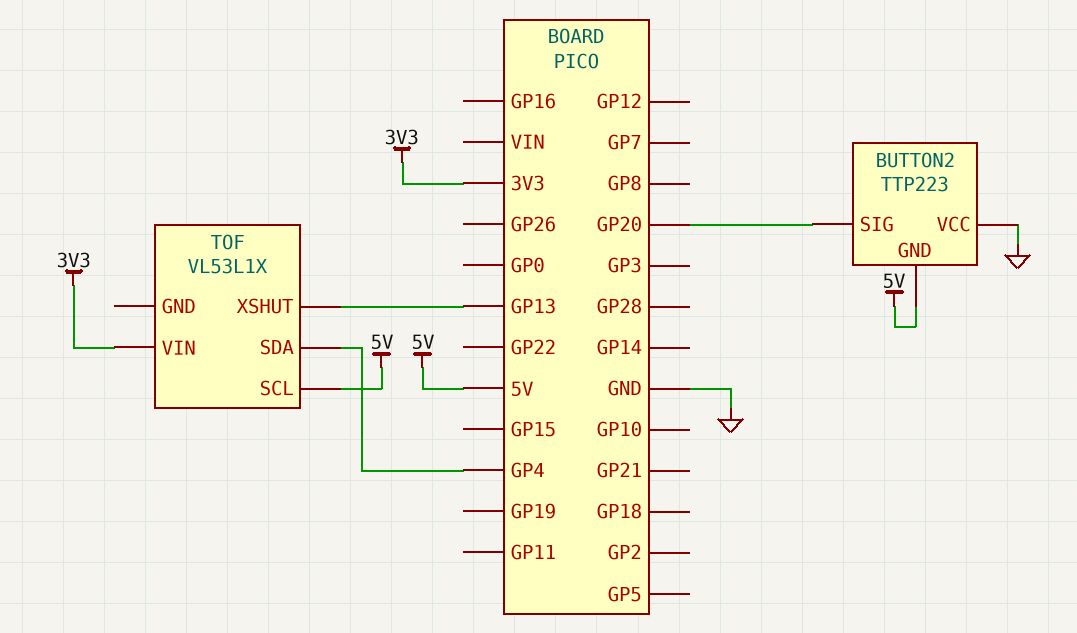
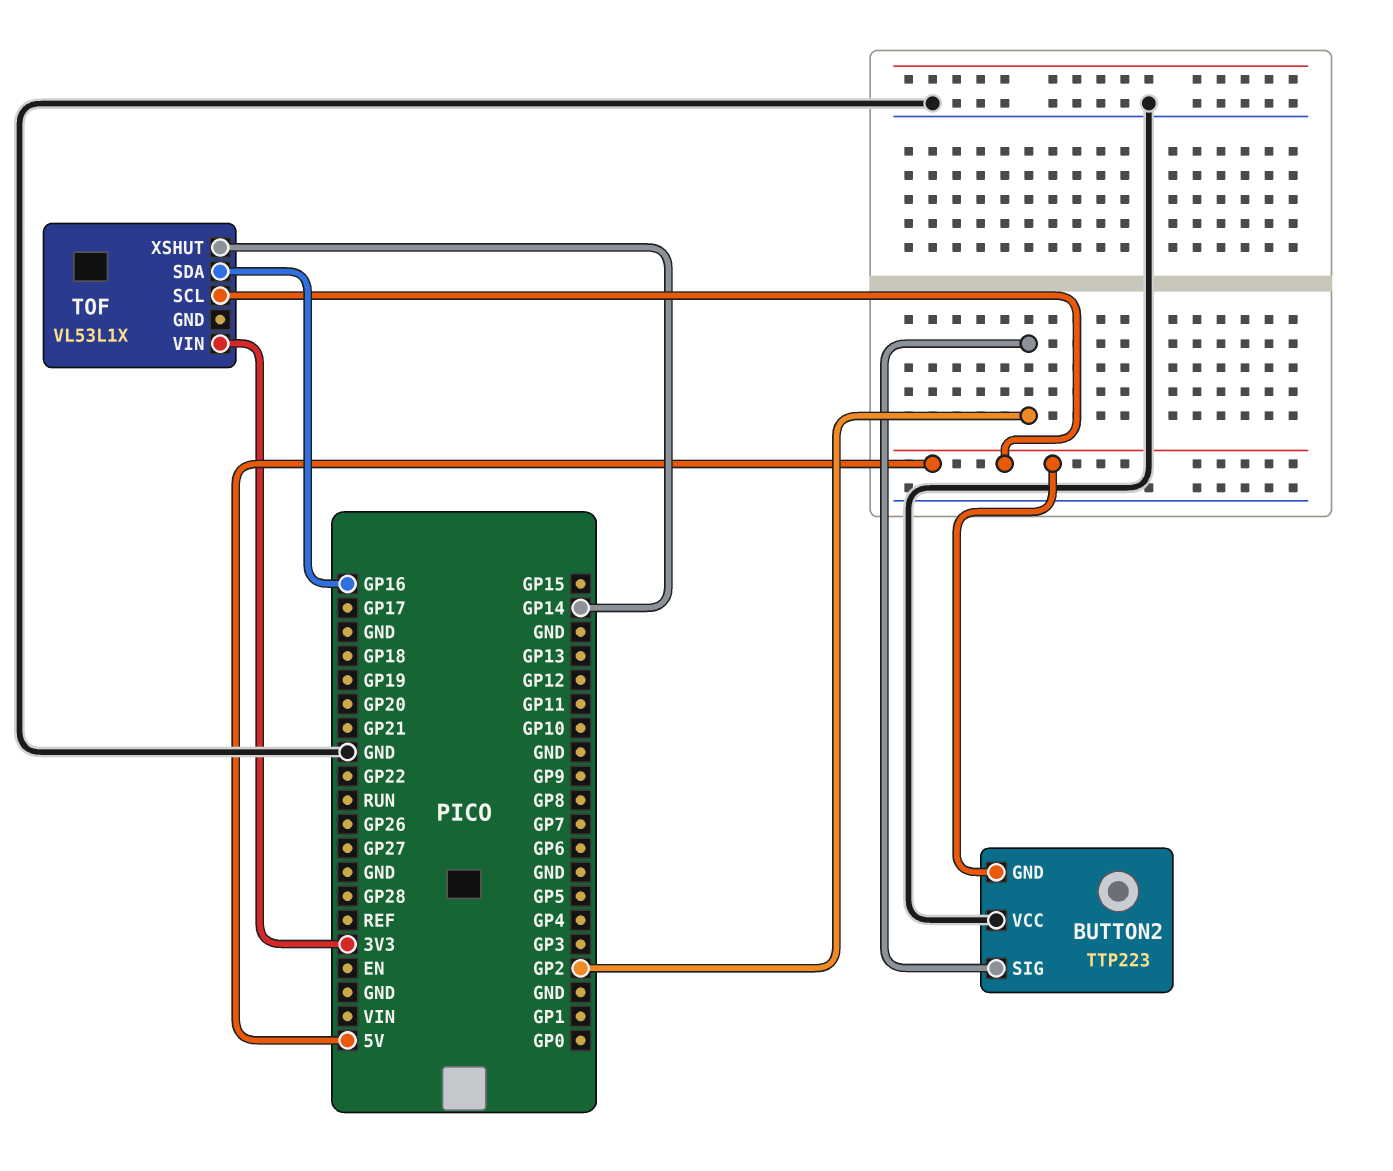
BUTTON2 pin SIG: GP20 -> GP2
TOF pin SDA: GP4 -> GP16
TOF pin XSHUT: GP13 -> GP14

